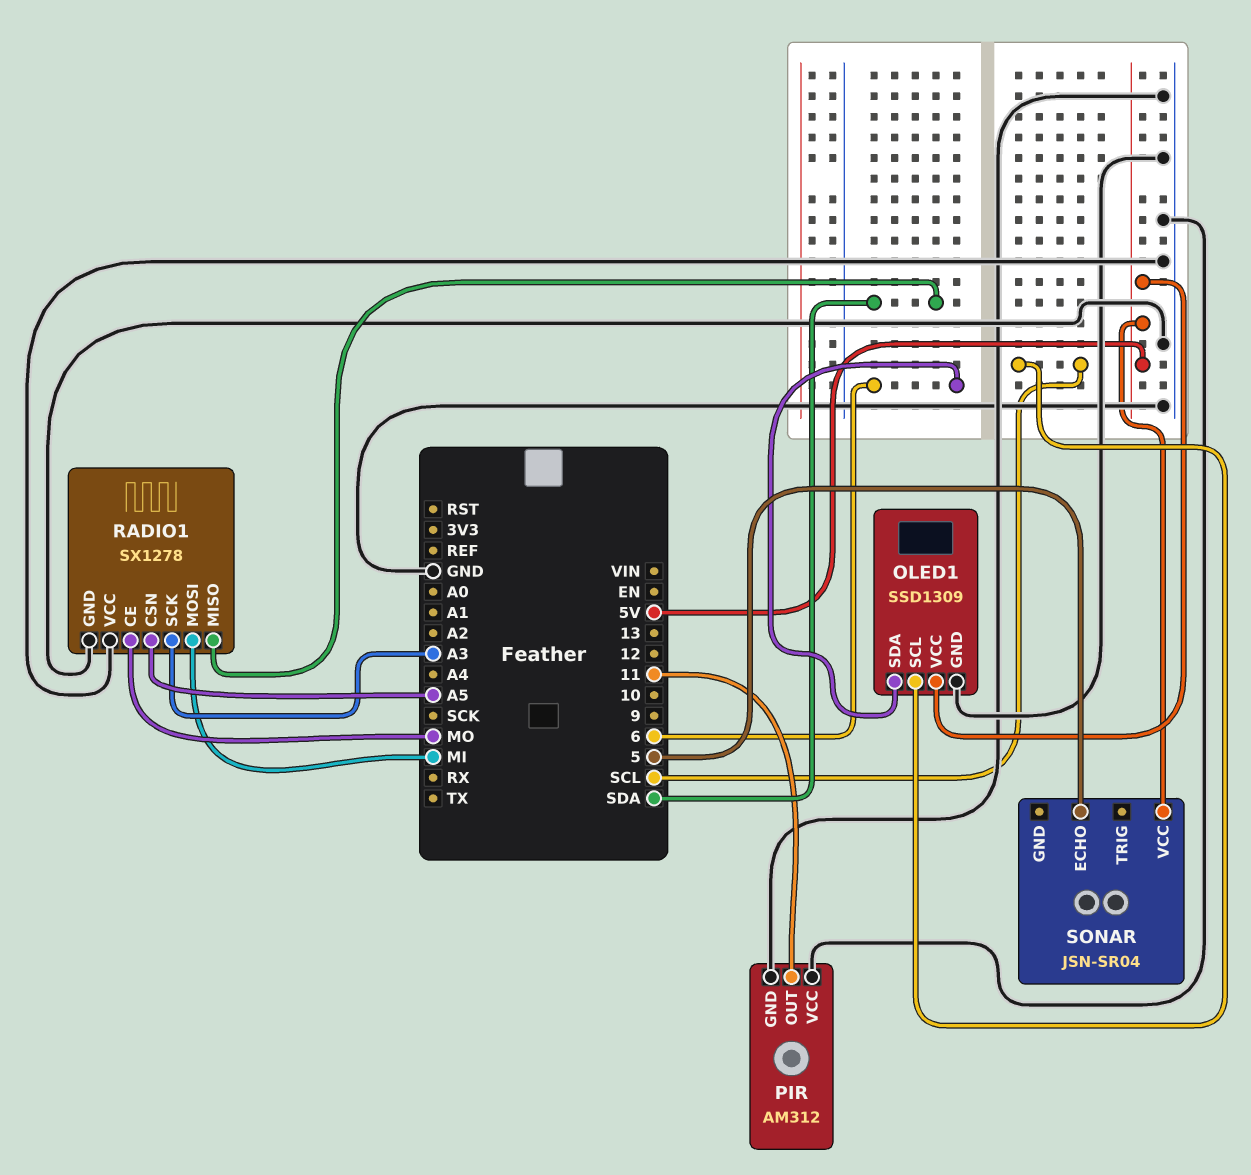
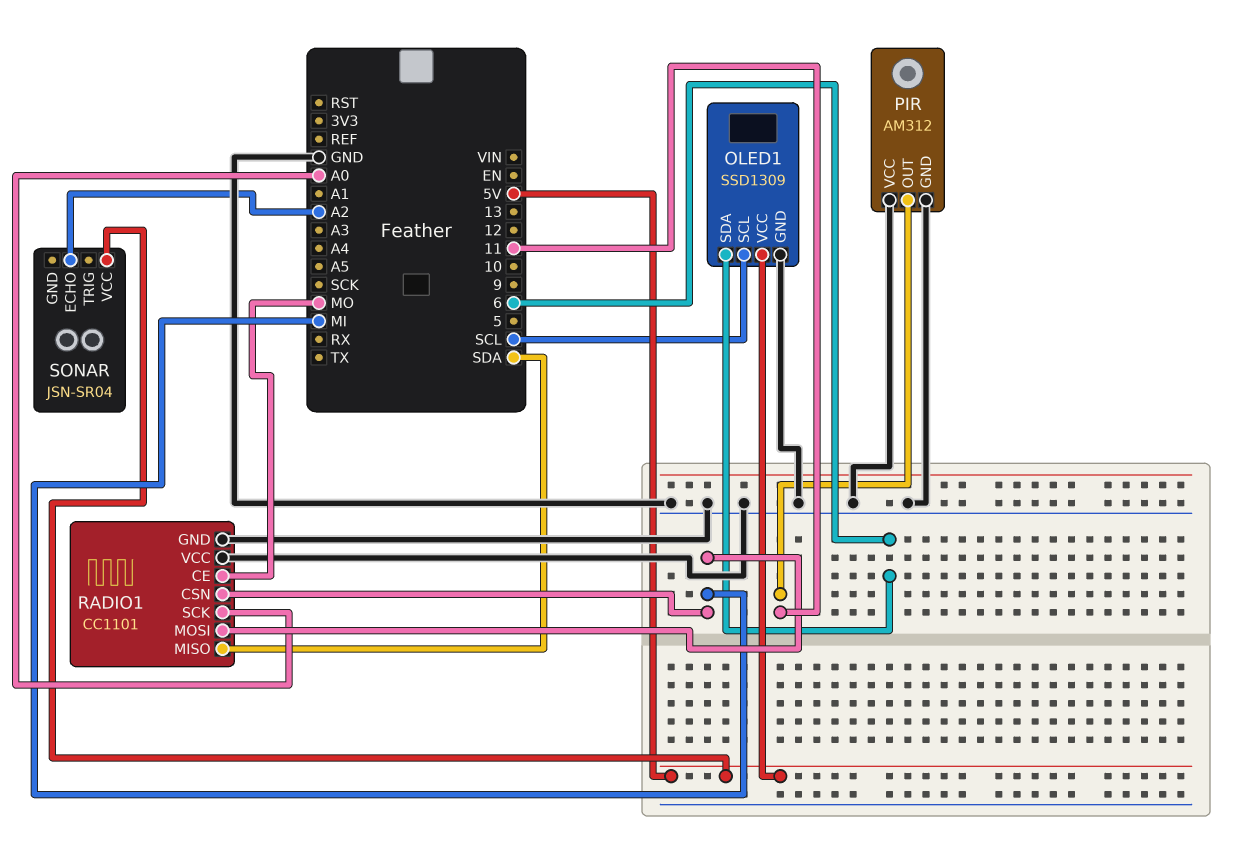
RADIO1: SX1278 -> CC1101
RADIO1 pin CSN: A5 -> MI
RADIO1 pin SCK: A3 -> A0
SONAR pin ECHO: 5 -> A2

